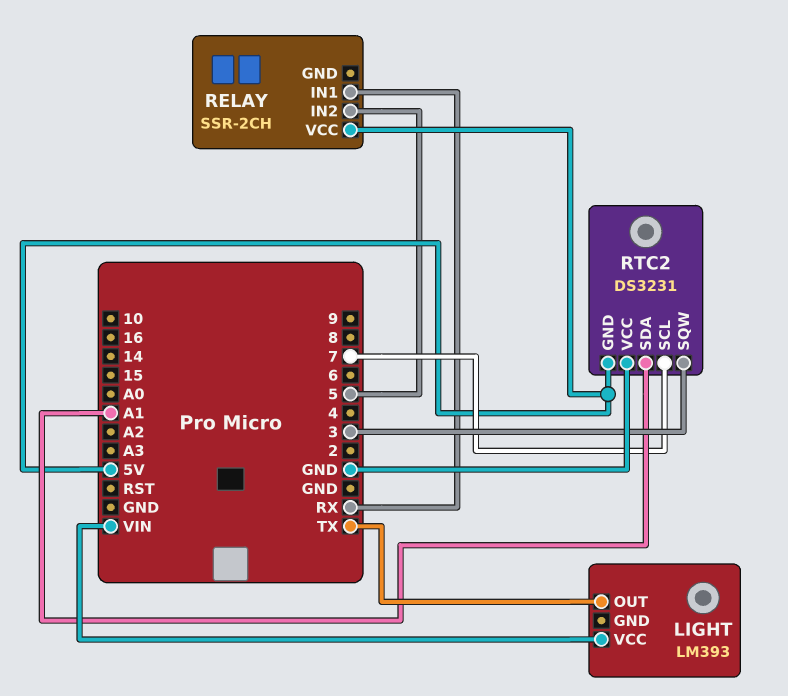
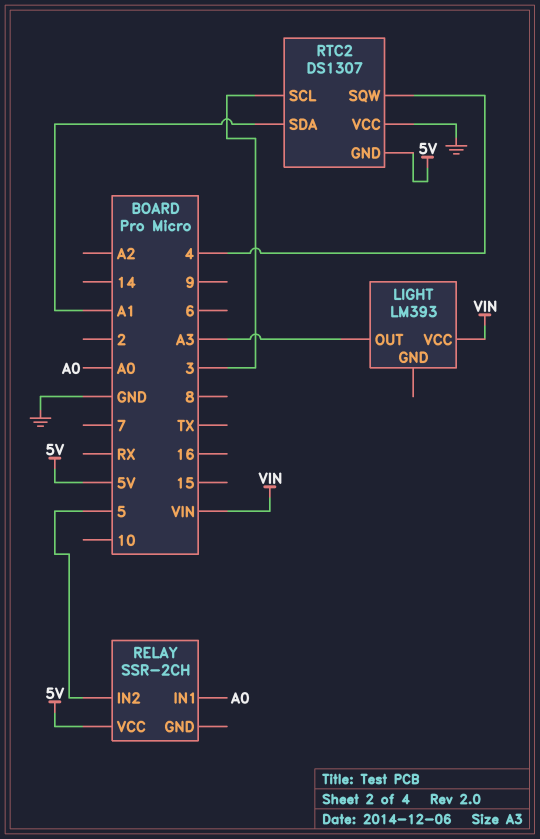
LIGHT pin OUT: TX -> A3
RELAY pin IN1: RX -> A0
RTC2: DS3231 -> DS1307
RTC2 pin SCL: 7 -> 3
RTC2 pin SQW: 3 -> 4

